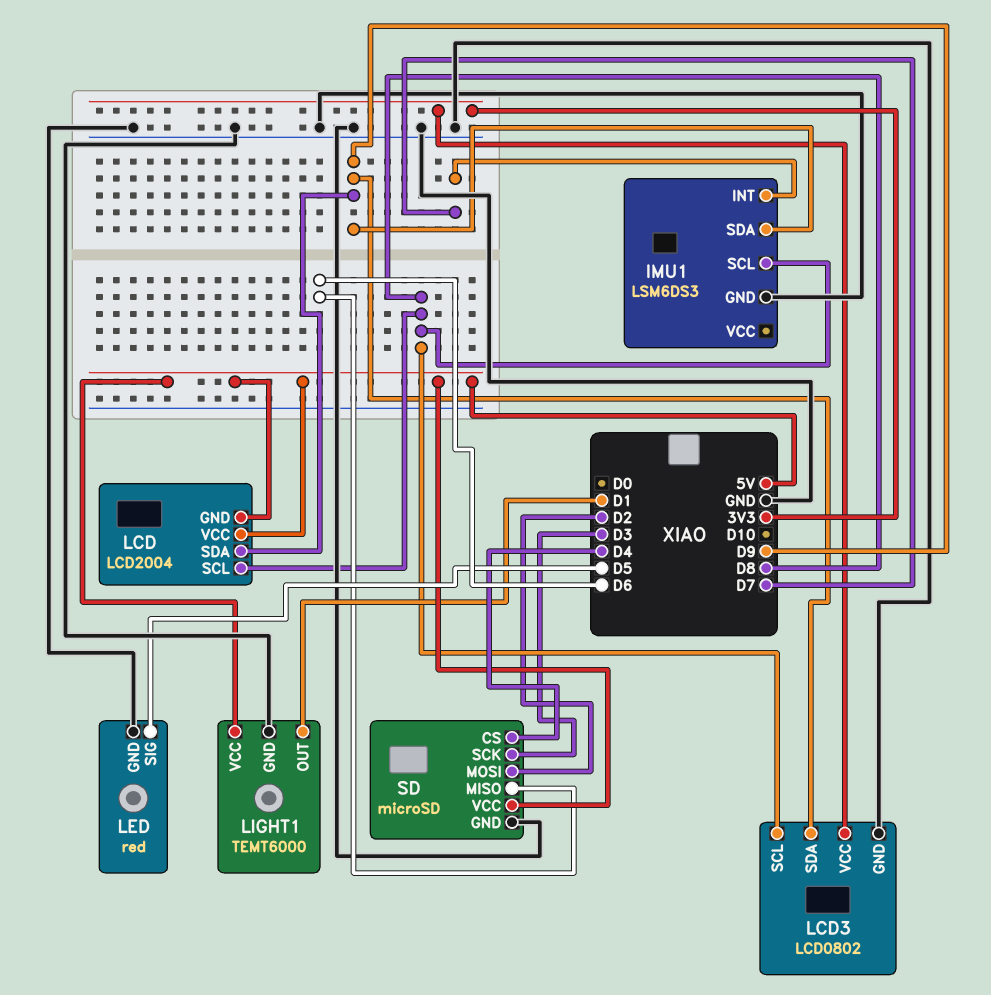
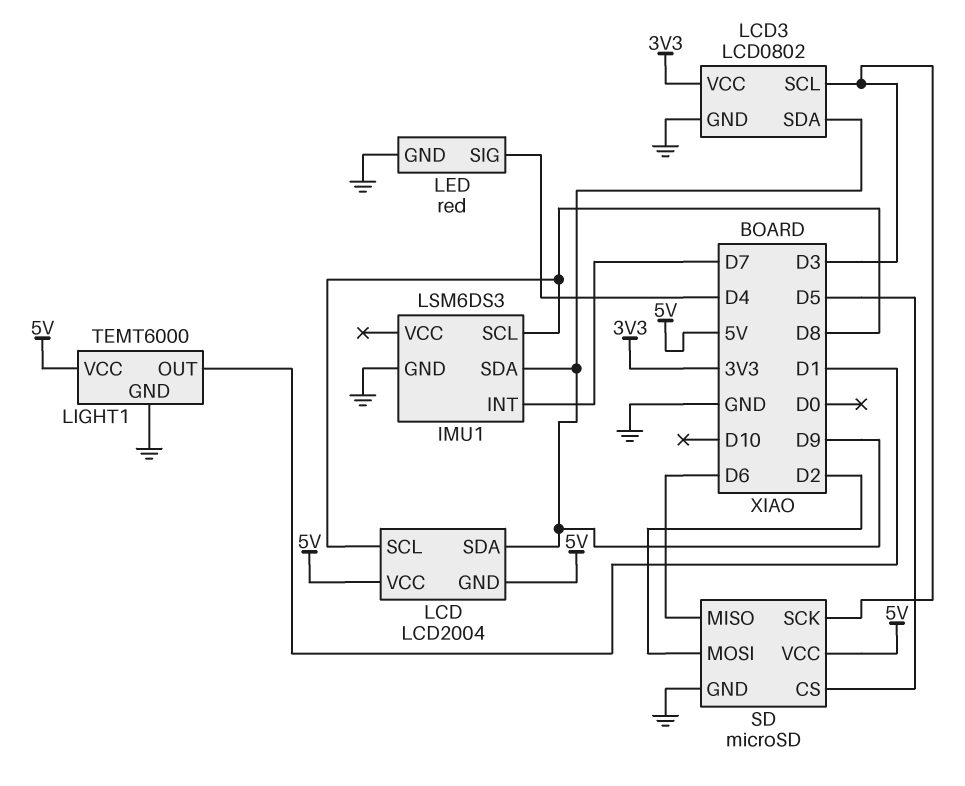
LCD3 pin SCL: D8 -> D3
LED pin SIG: D5 -> D4
SD pin CS: D4 -> D5

